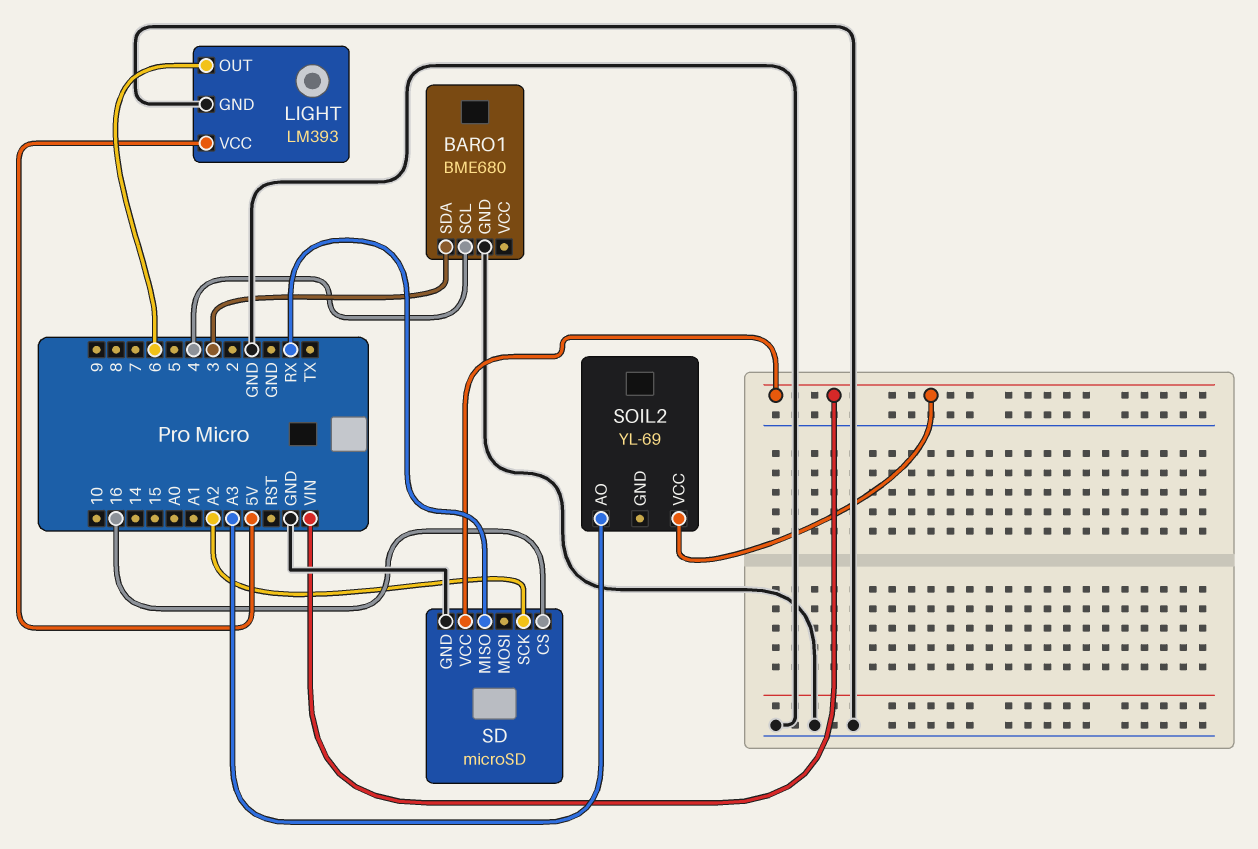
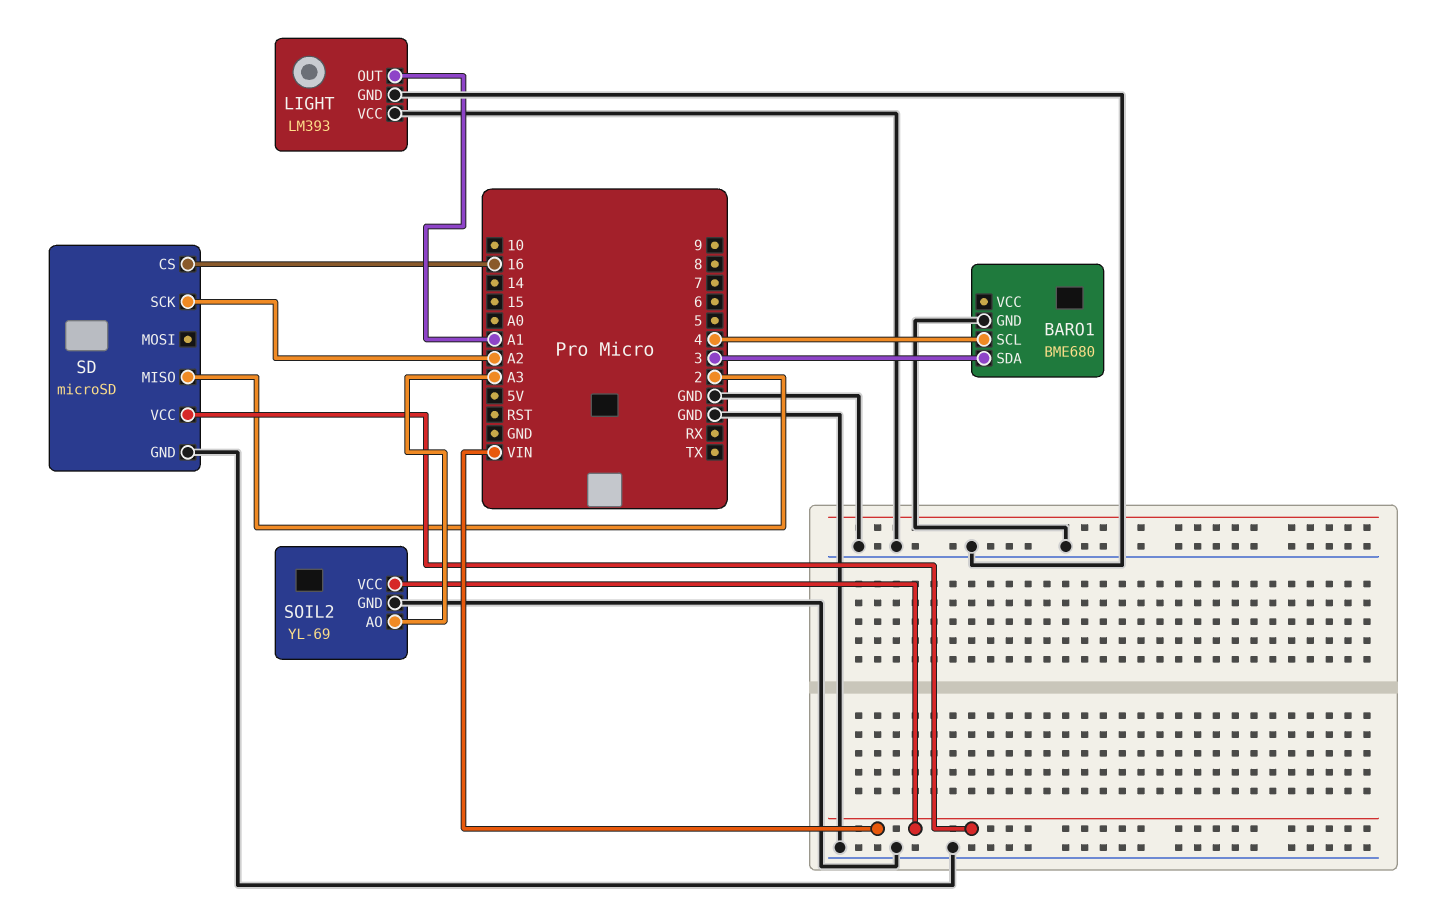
LIGHT pin OUT: 6 -> A1
LIGHT pin VCC: 5V -> GND
SD pin MISO: RX -> 2
SOIL2 pin GND: none -> GND

